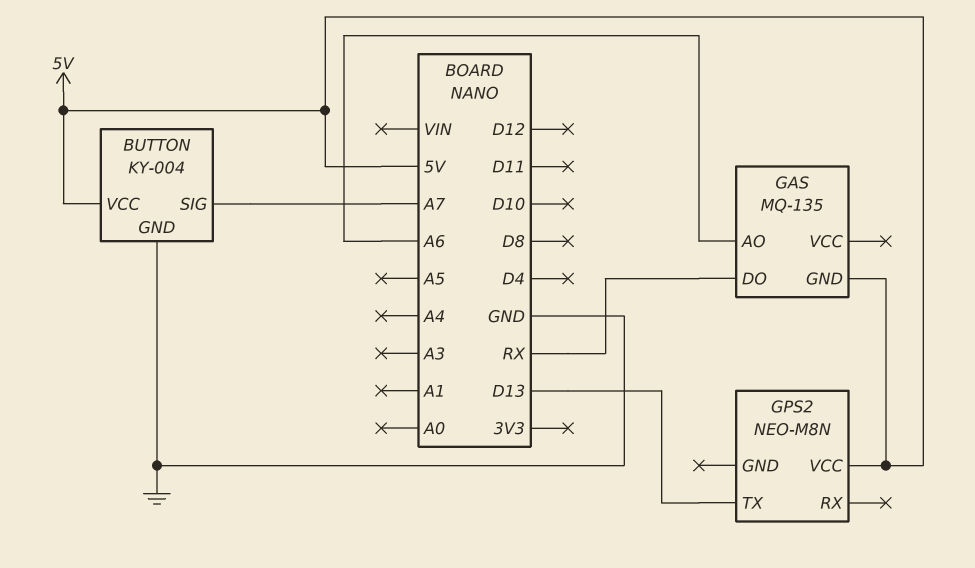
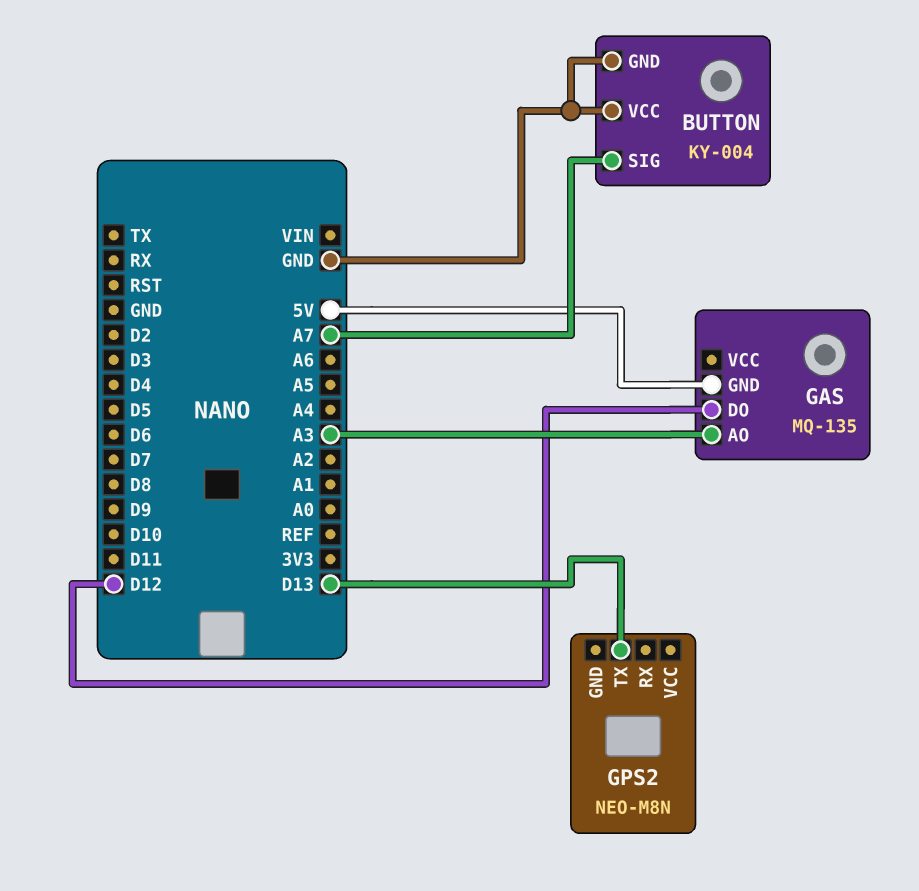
BUTTON pin VCC: 5V -> GND
GAS pin AO: A6 -> A3
GAS pin DO: RX -> D12
GPS2 pin VCC: 5V -> none

